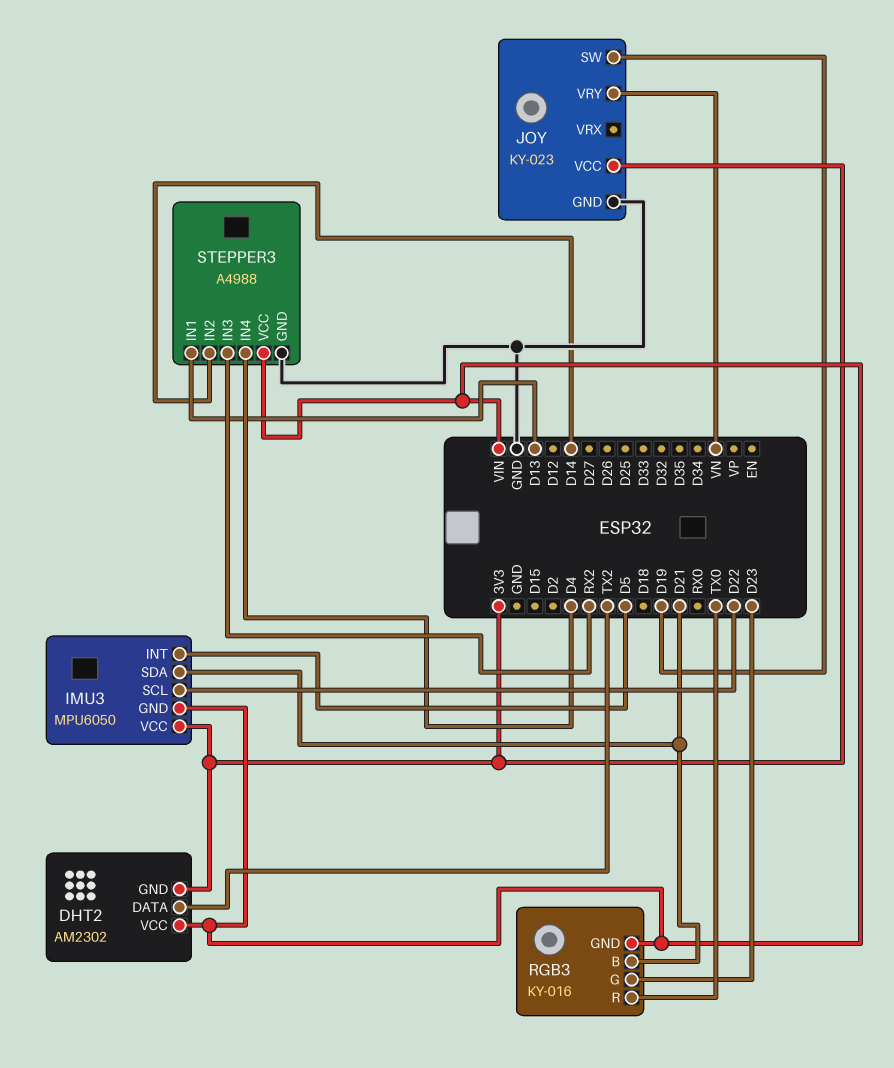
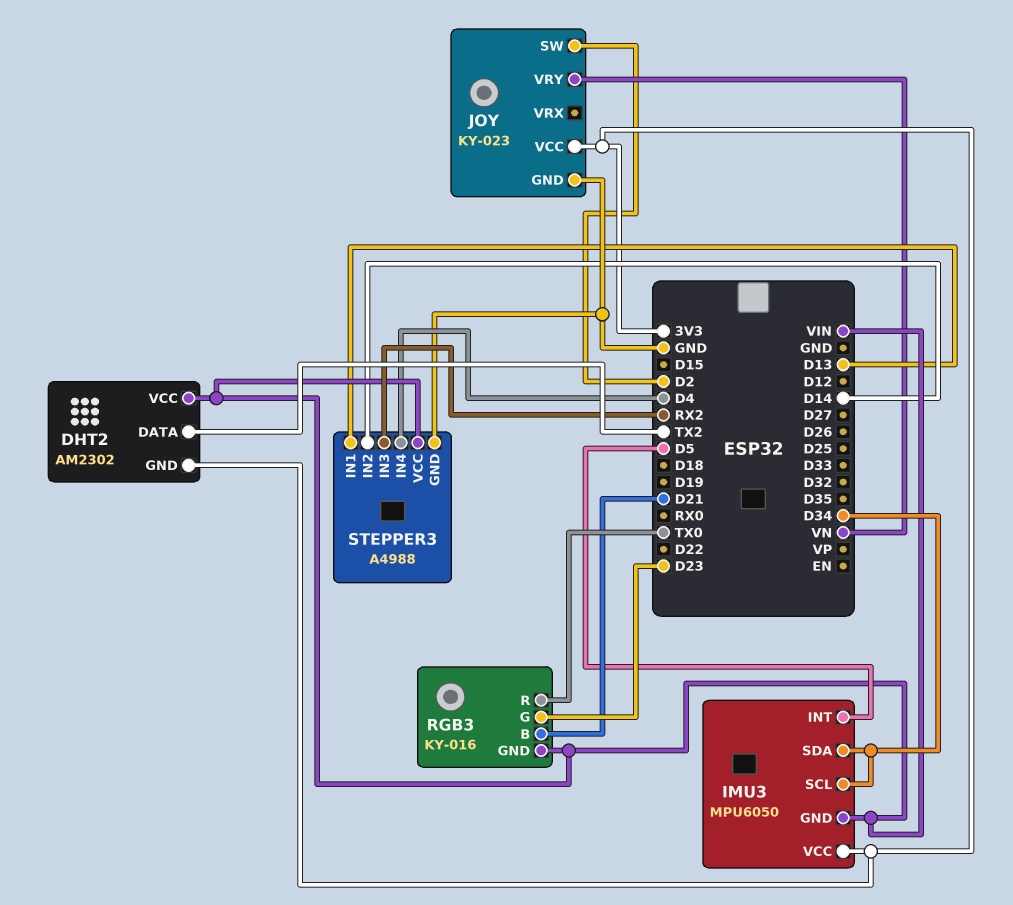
IMU3 pin SCL: D22 -> D34
IMU3 pin SDA: D21 -> D34
JOY pin SW: D19 -> D2

